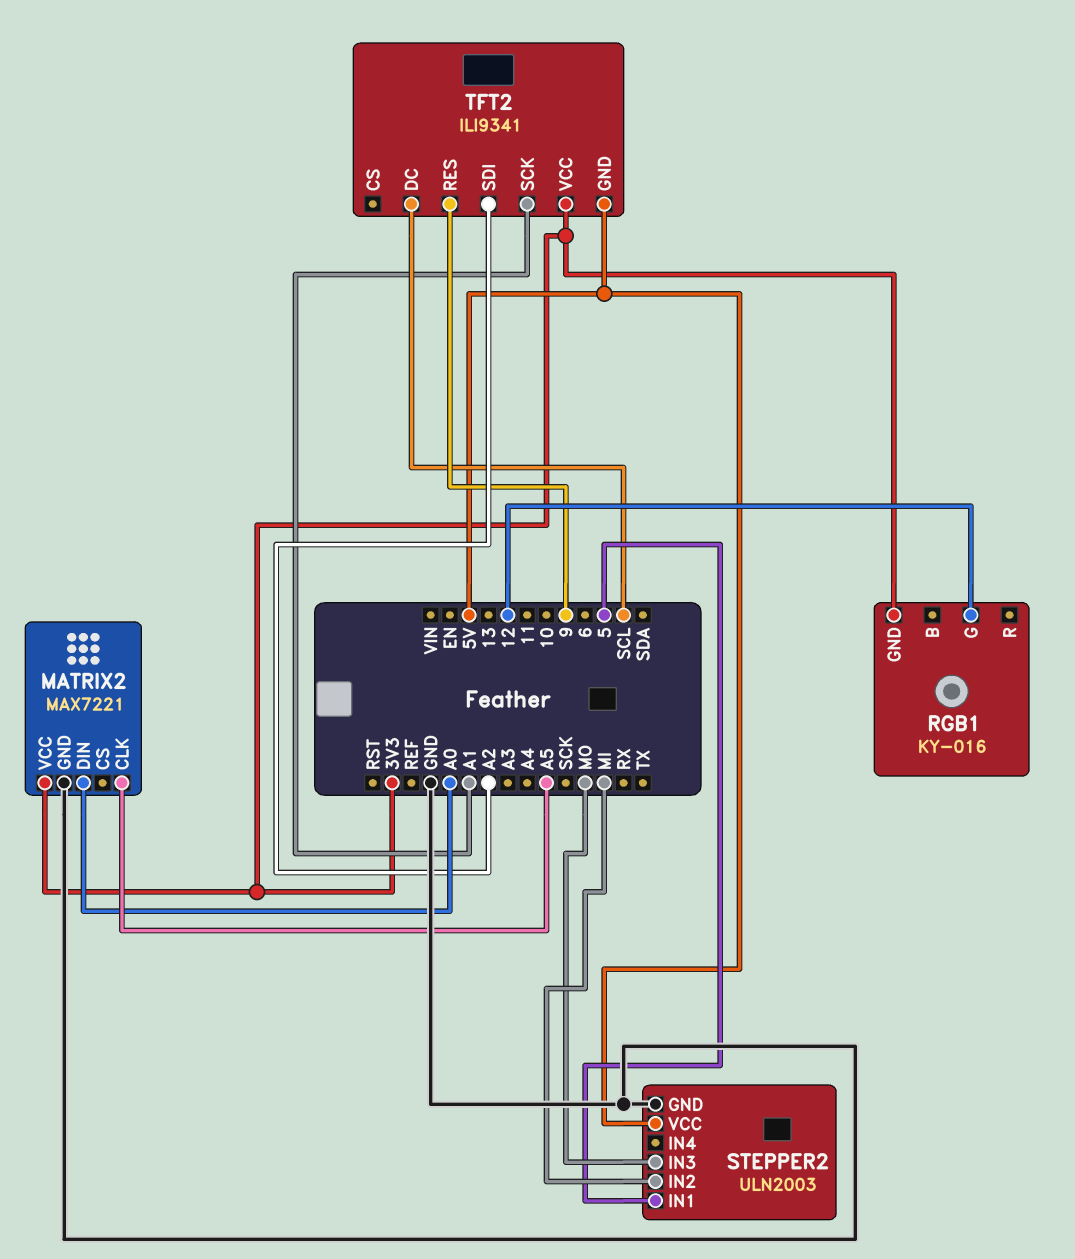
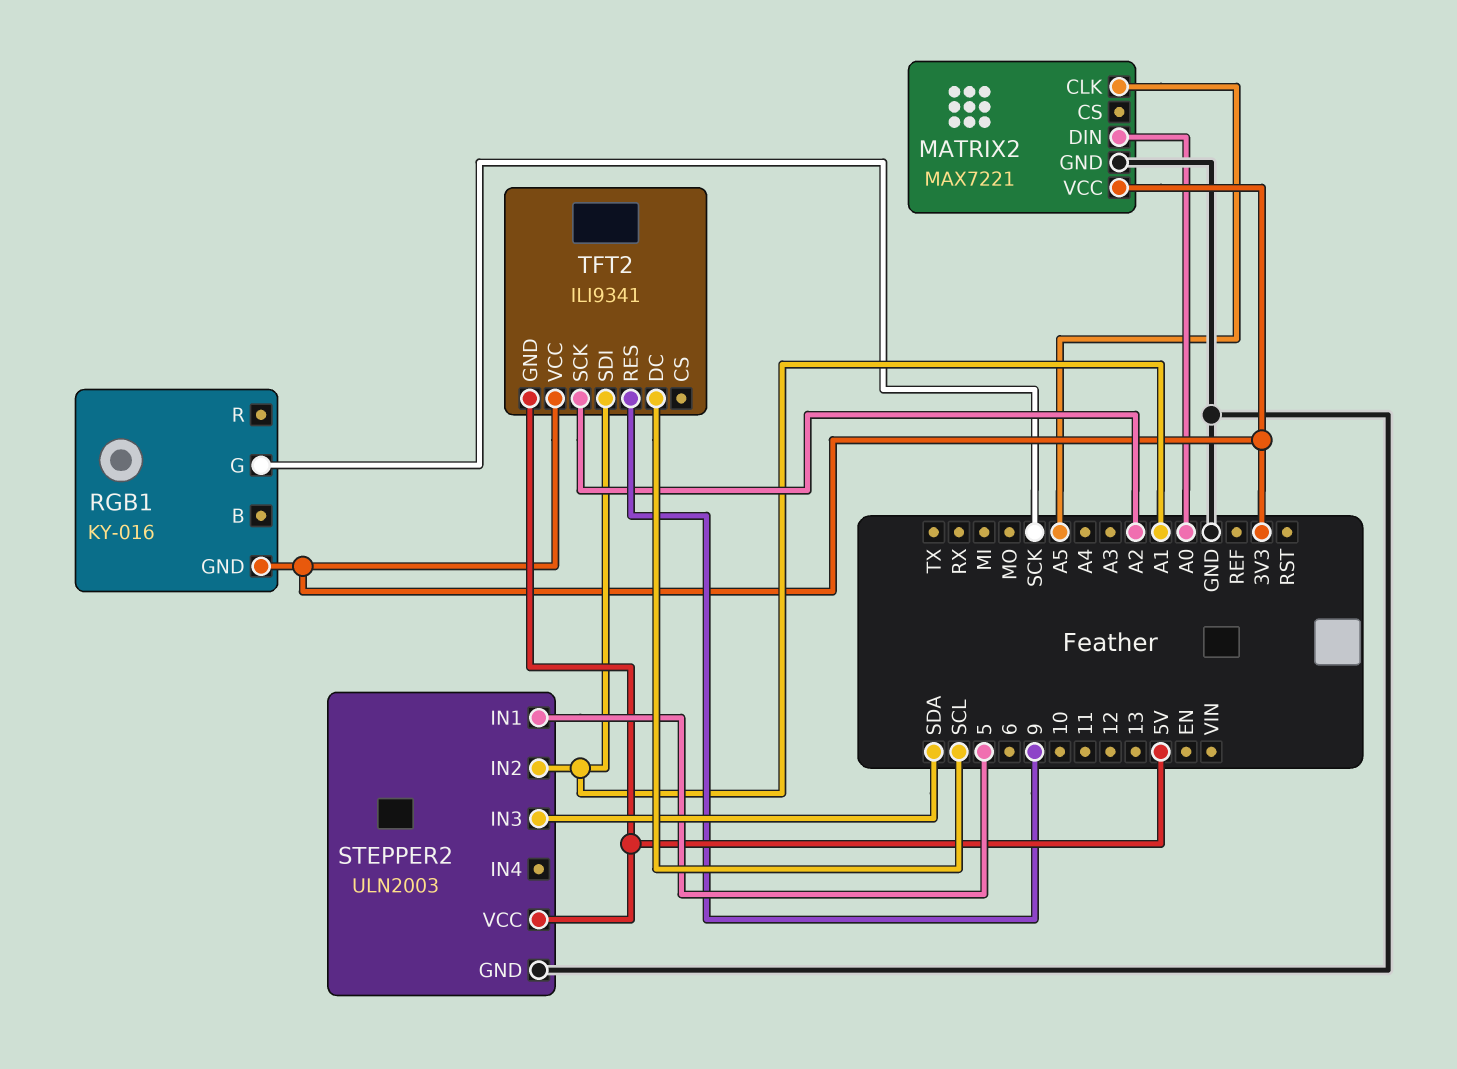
RGB1 pin G: 12 -> SCK
STEPPER2 pin IN2: MI -> A1
STEPPER2 pin IN3: MO -> SDA
TFT2 pin SCK: A1 -> A2
TFT2 pin SDI: A2 -> A1

